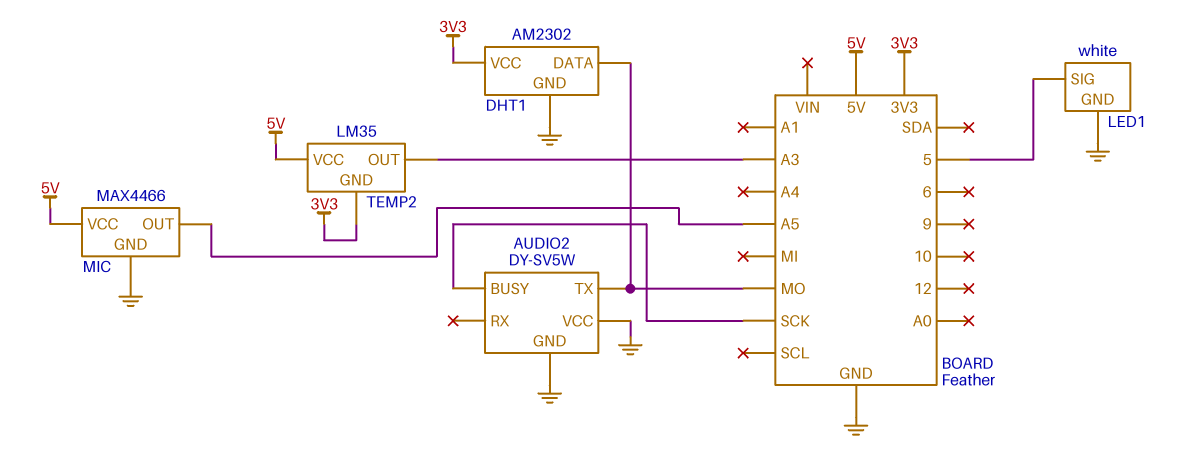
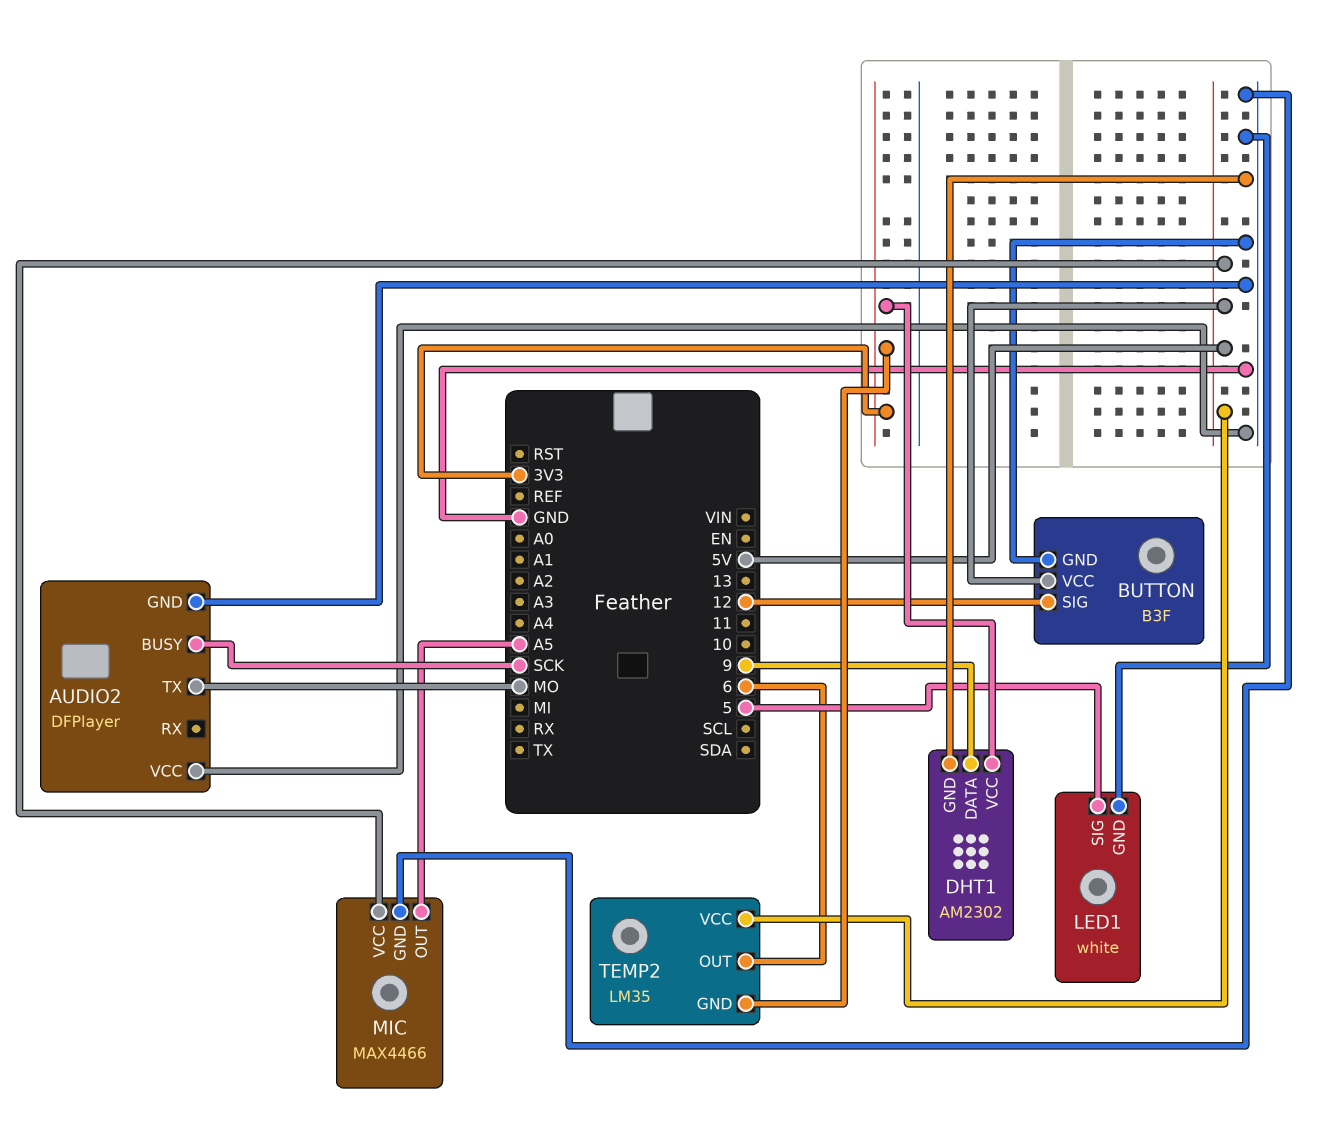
AUDIO2: DY-SV5W -> DFPlayer
BUTTON: none -> B3F
BUTTON pin GND: none -> GND
BUTTON pin SIG: none -> 12
BUTTON pin VCC: none -> 5V
DHT1 pin DATA: MO -> 9
TEMP2 pin OUT: A3 -> 6

